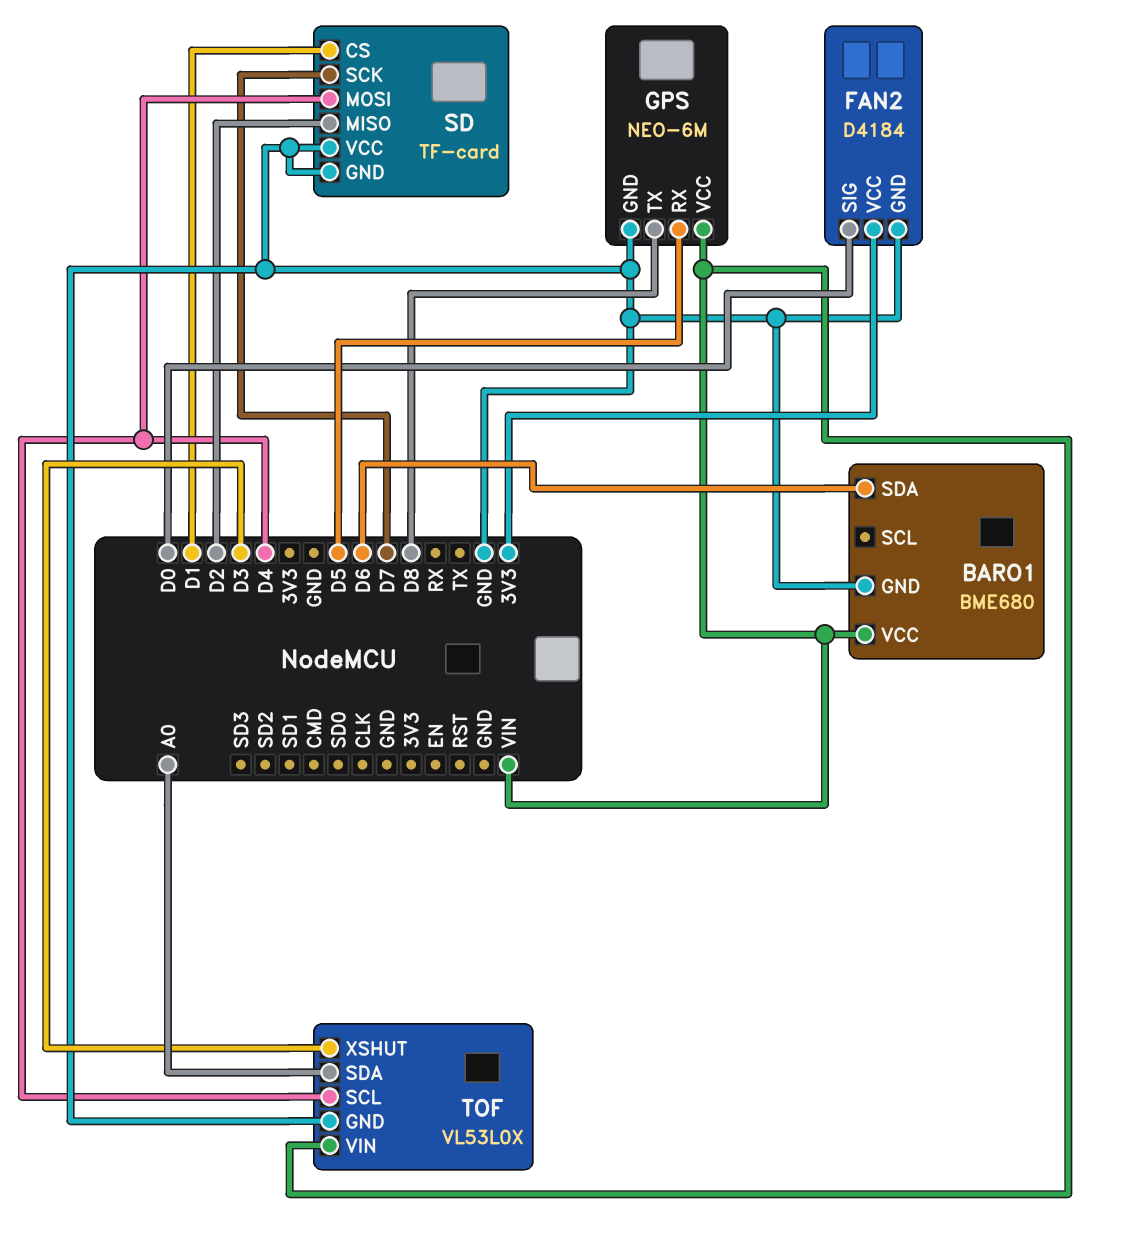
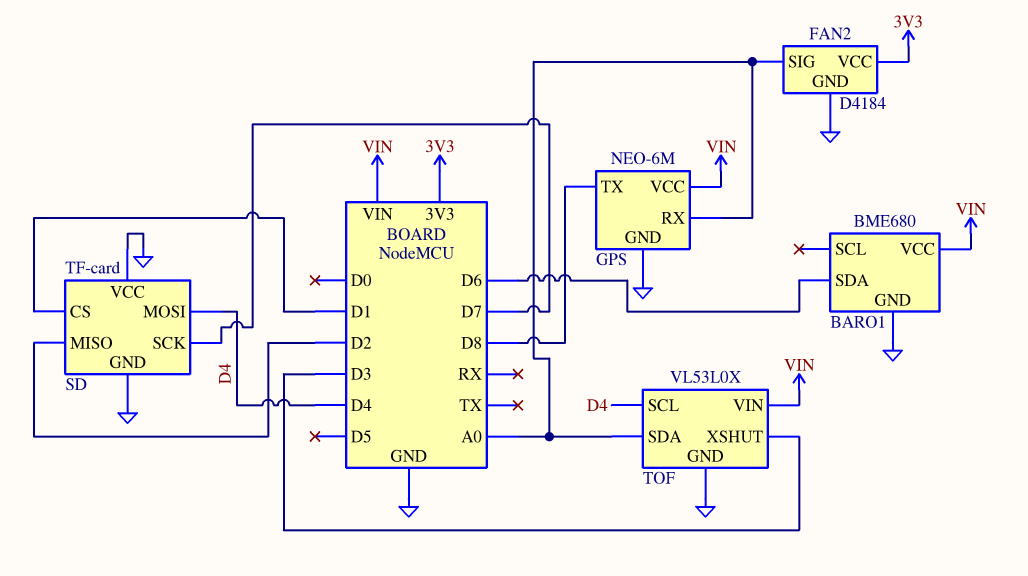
FAN2 pin SIG: D0 -> A0
GPS pin RX: D5 -> A0

